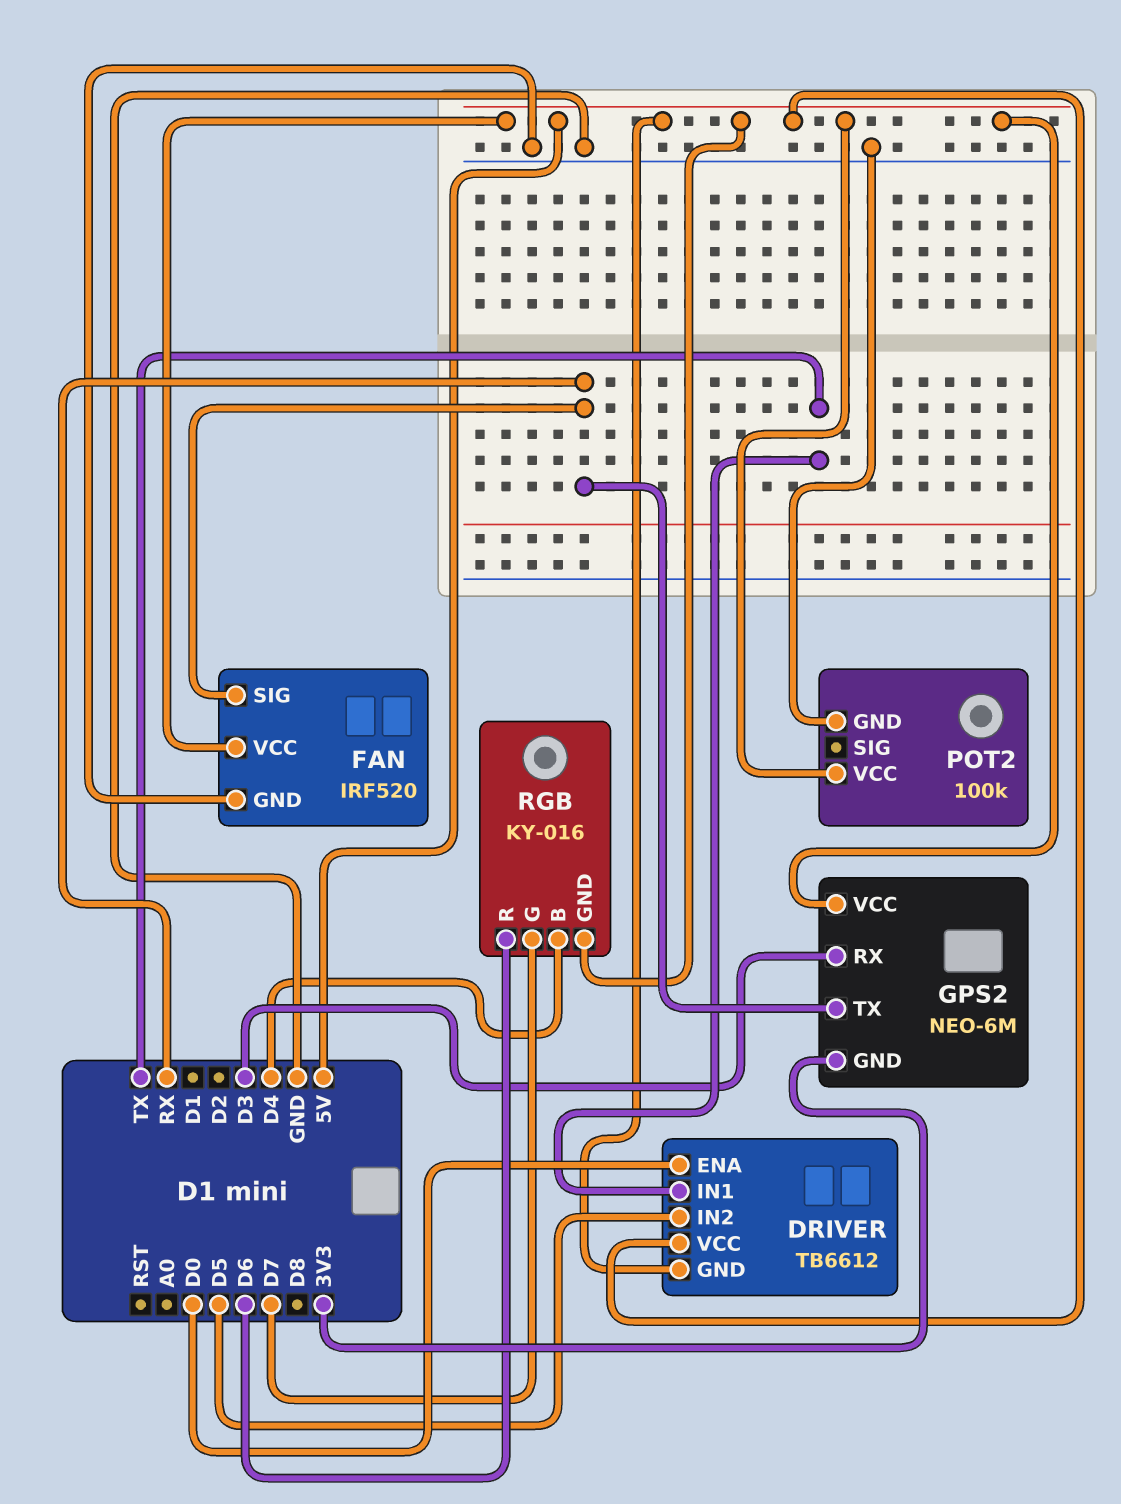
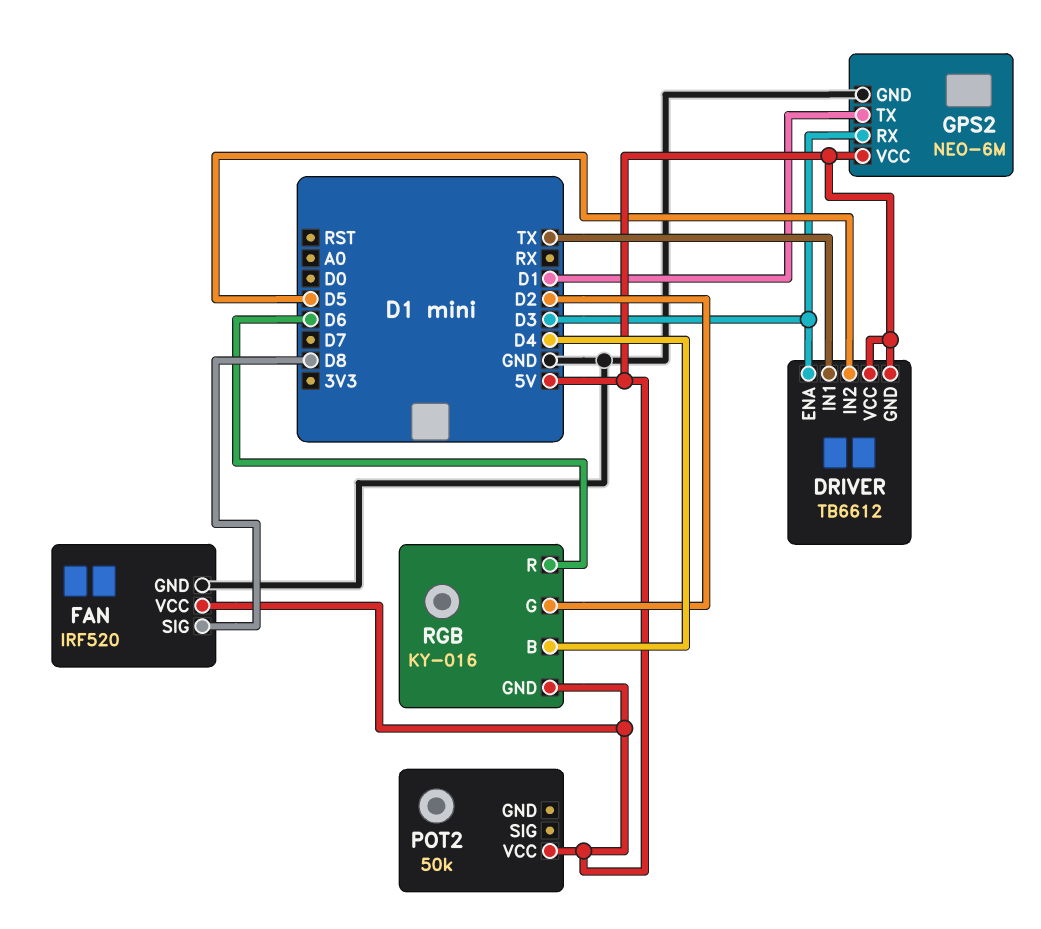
DRIVER pin ENA: D0 -> D3
FAN pin SIG: RX -> D8
GPS2 pin GND: 3V3 -> GND
GPS2 pin TX: RX -> D1
POT2: 100k -> 50k
POT2 pin GND: GND -> none
RGB pin G: D7 -> D2

